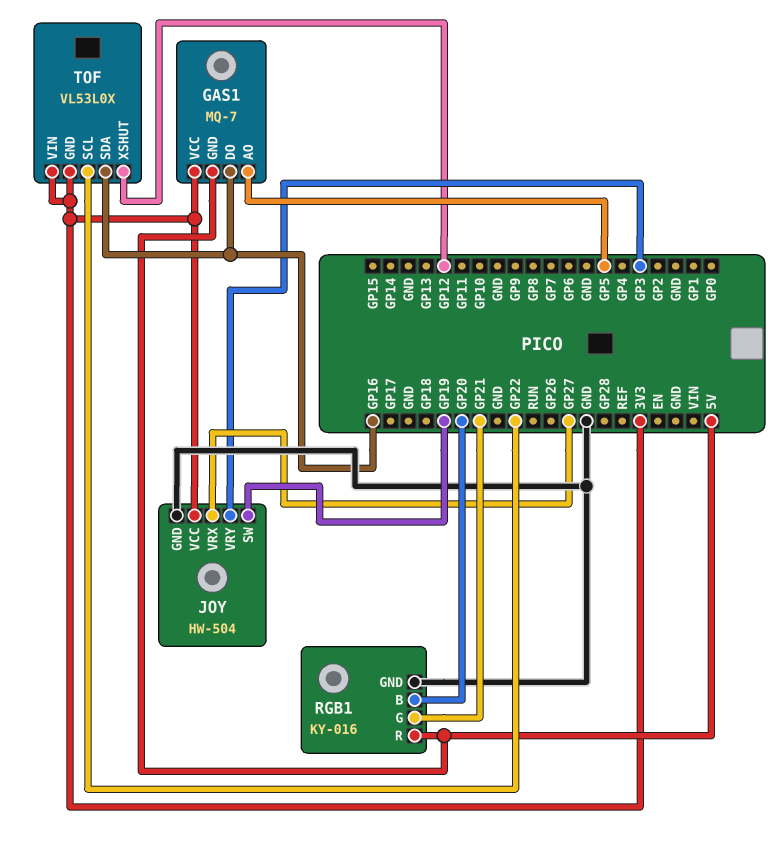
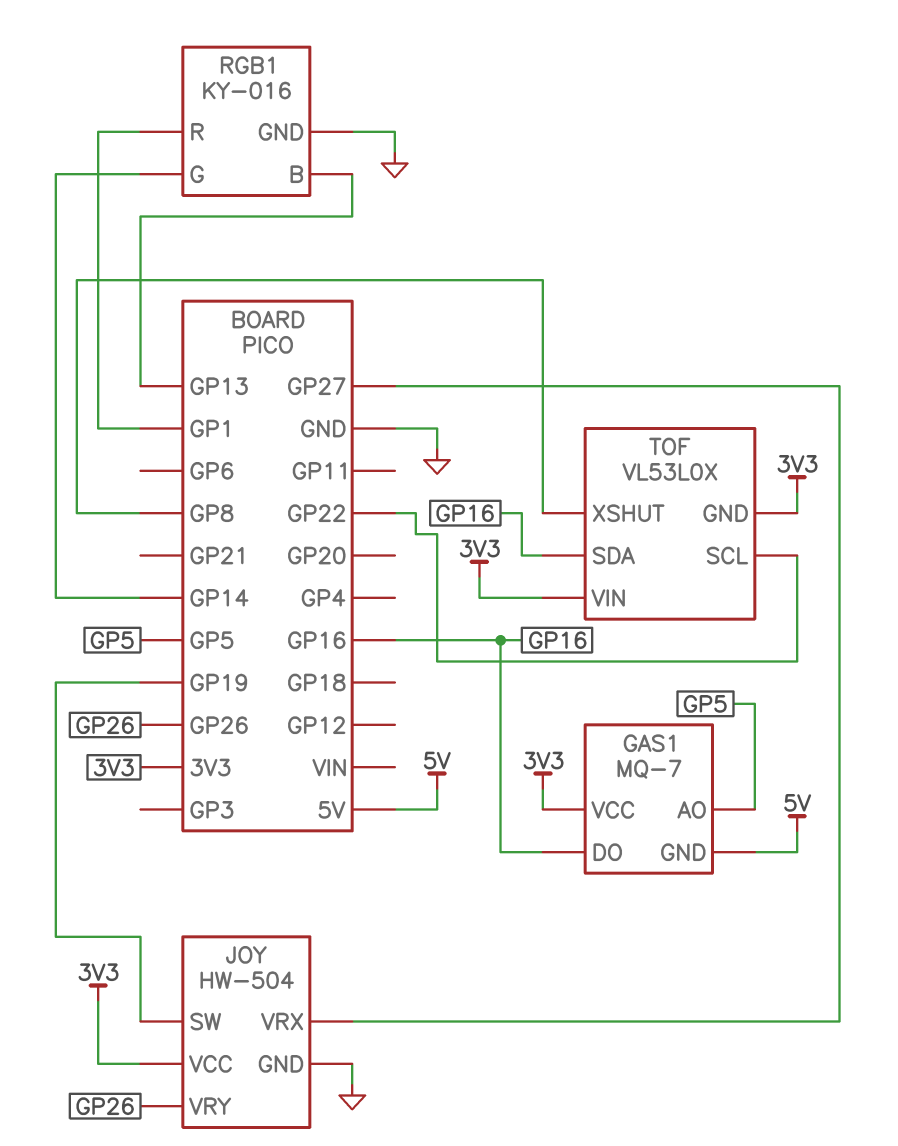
JOY pin VRY: GP3 -> GP26
RGB1 pin B: GP20 -> GP13
RGB1 pin G: GP21 -> GP14
RGB1 pin R: 5V -> GP1
TOF pin XSHUT: GP12 -> GP8

